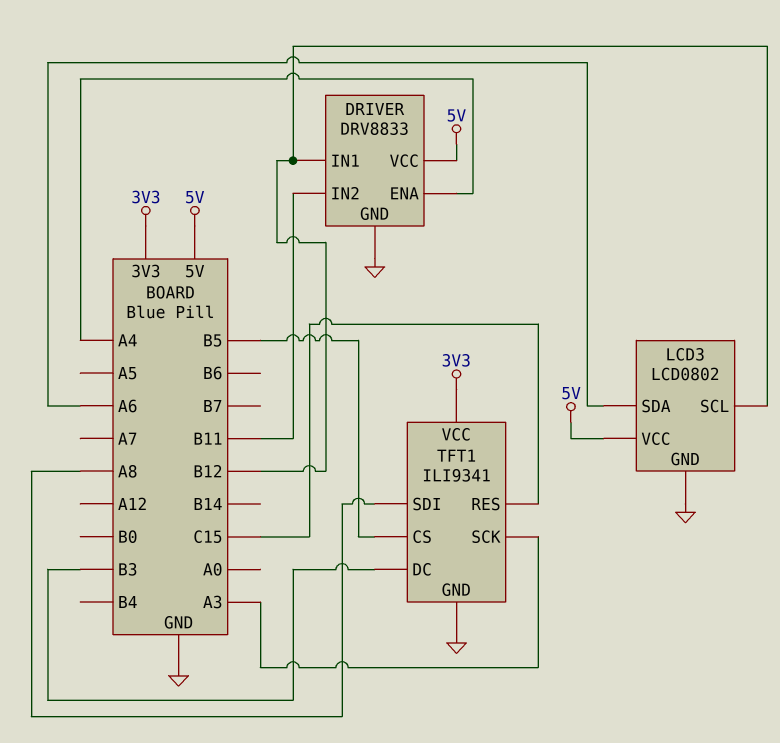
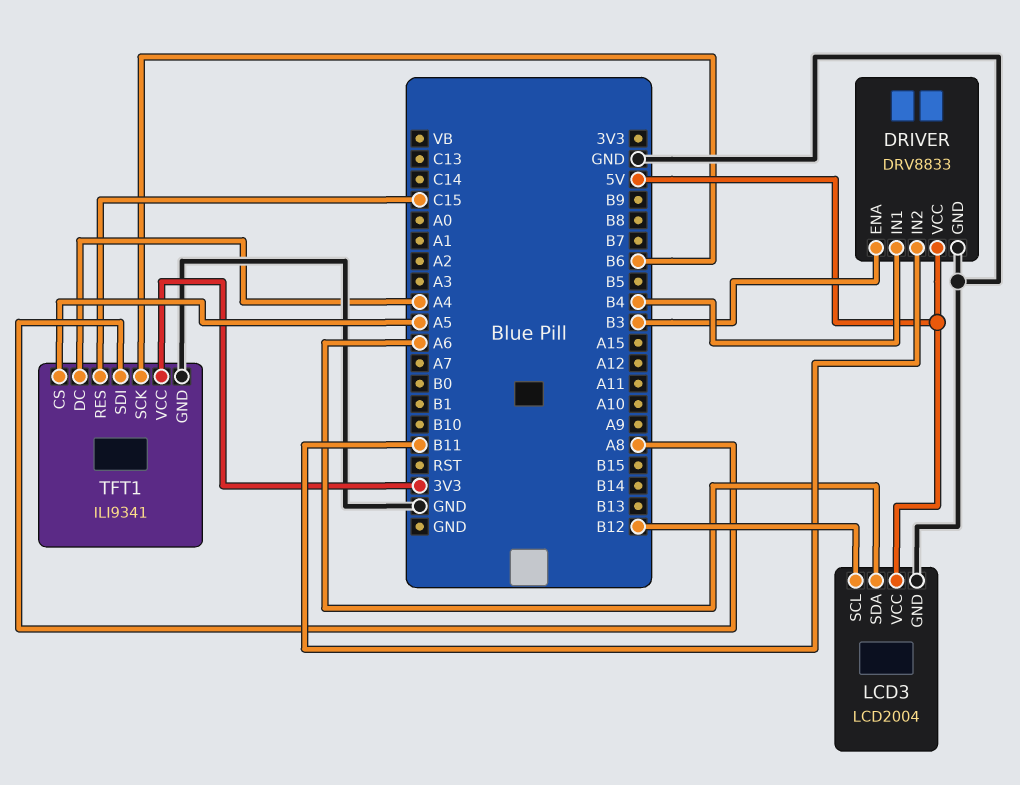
DRIVER pin ENA: A4 -> B3
DRIVER pin IN1: B12 -> B4
LCD3: LCD0802 -> LCD2004
TFT1 pin CS: B5 -> A5
TFT1 pin DC: B3 -> A4
TFT1 pin SCK: A3 -> B6

